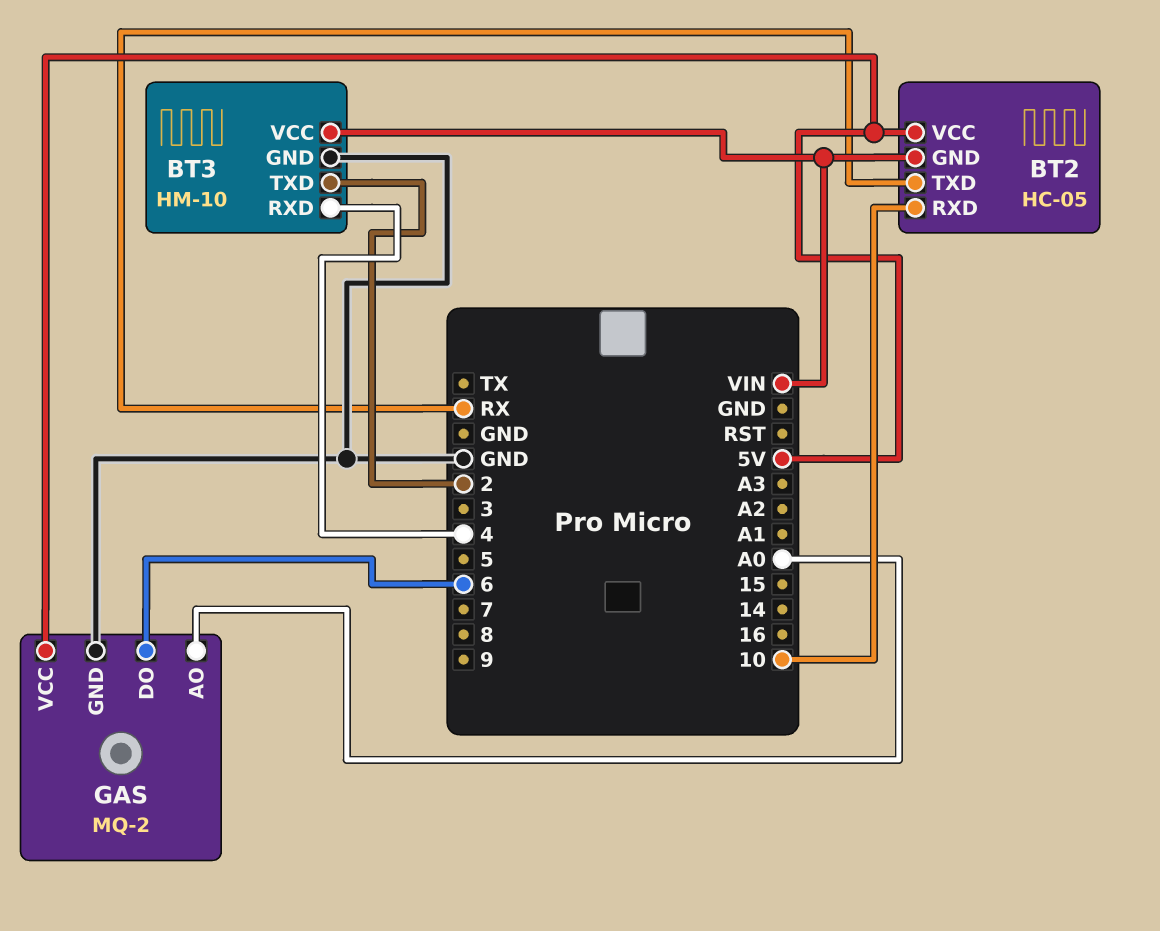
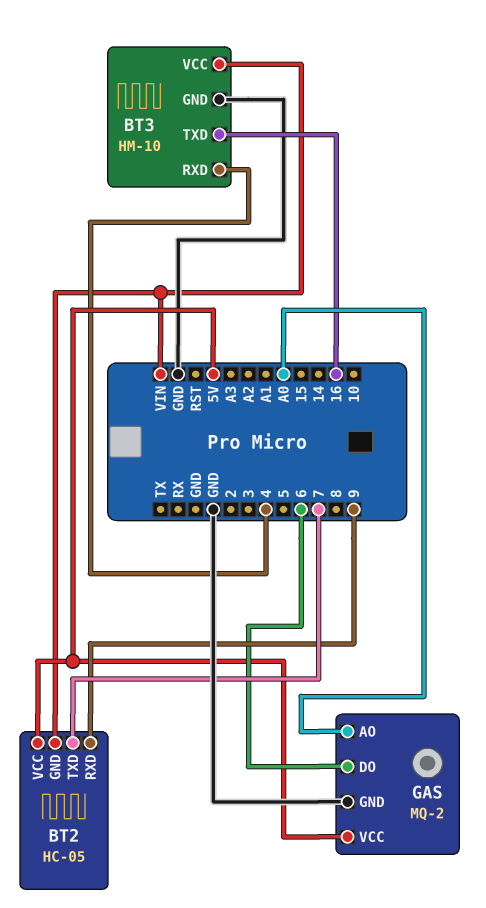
BT2 pin RXD: 10 -> 9
BT2 pin TXD: RX -> 7
BT3 pin TXD: 2 -> 16

